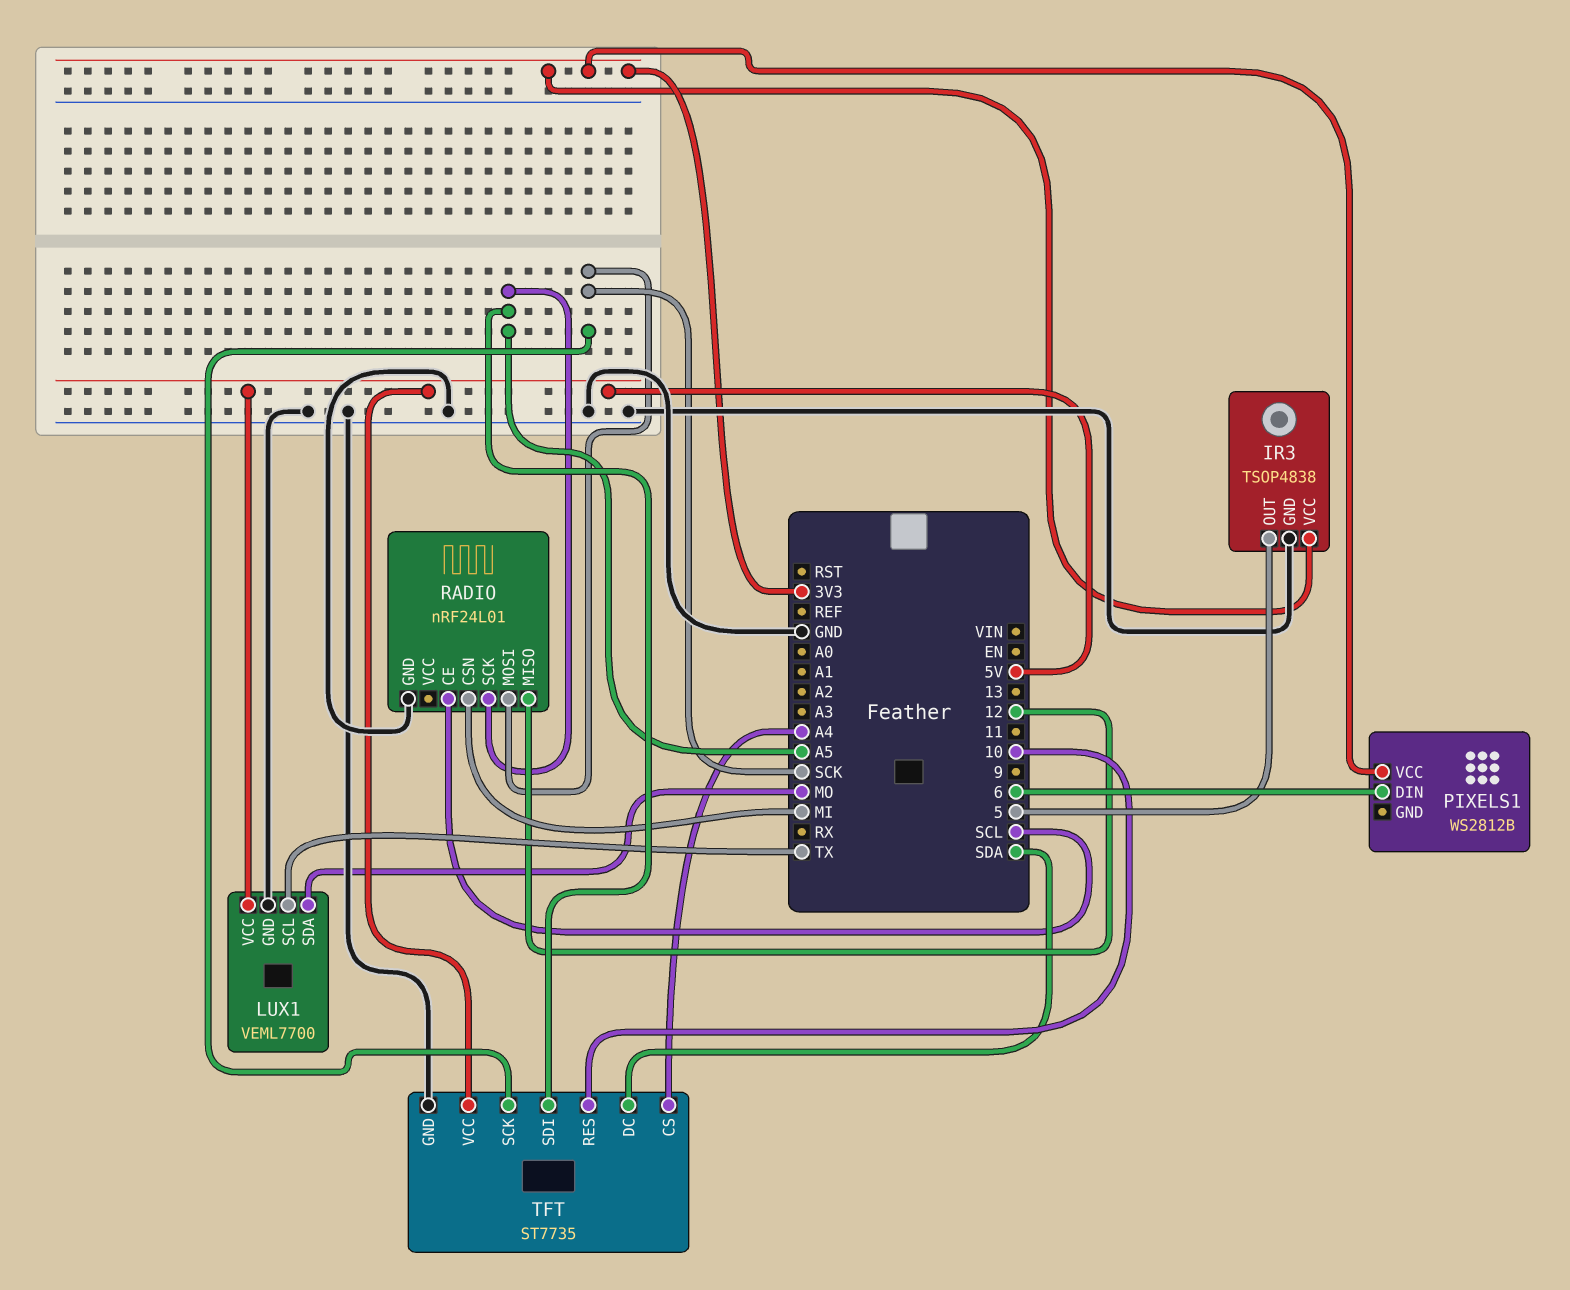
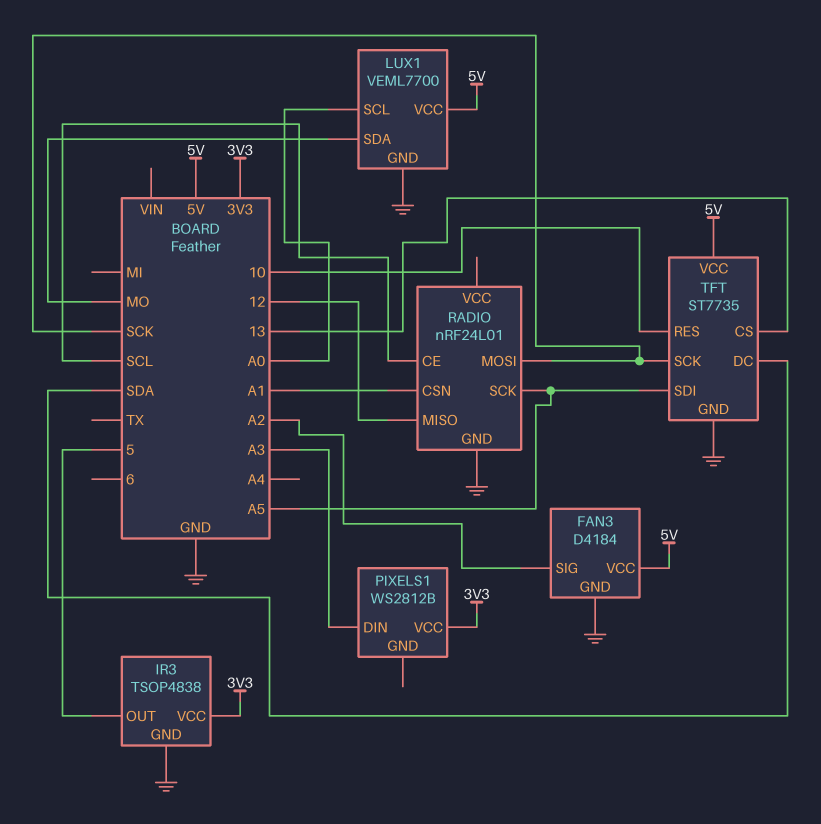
FAN3: none -> D4184
FAN3 pin GND: none -> GND
FAN3 pin SIG: none -> A2
FAN3 pin VCC: none -> 5V
LUX1 pin SCL: TX -> A0
PIXELS1 pin DIN: 6 -> A3
RADIO pin CSN: MI -> A1
TFT pin CS: A4 -> 13

